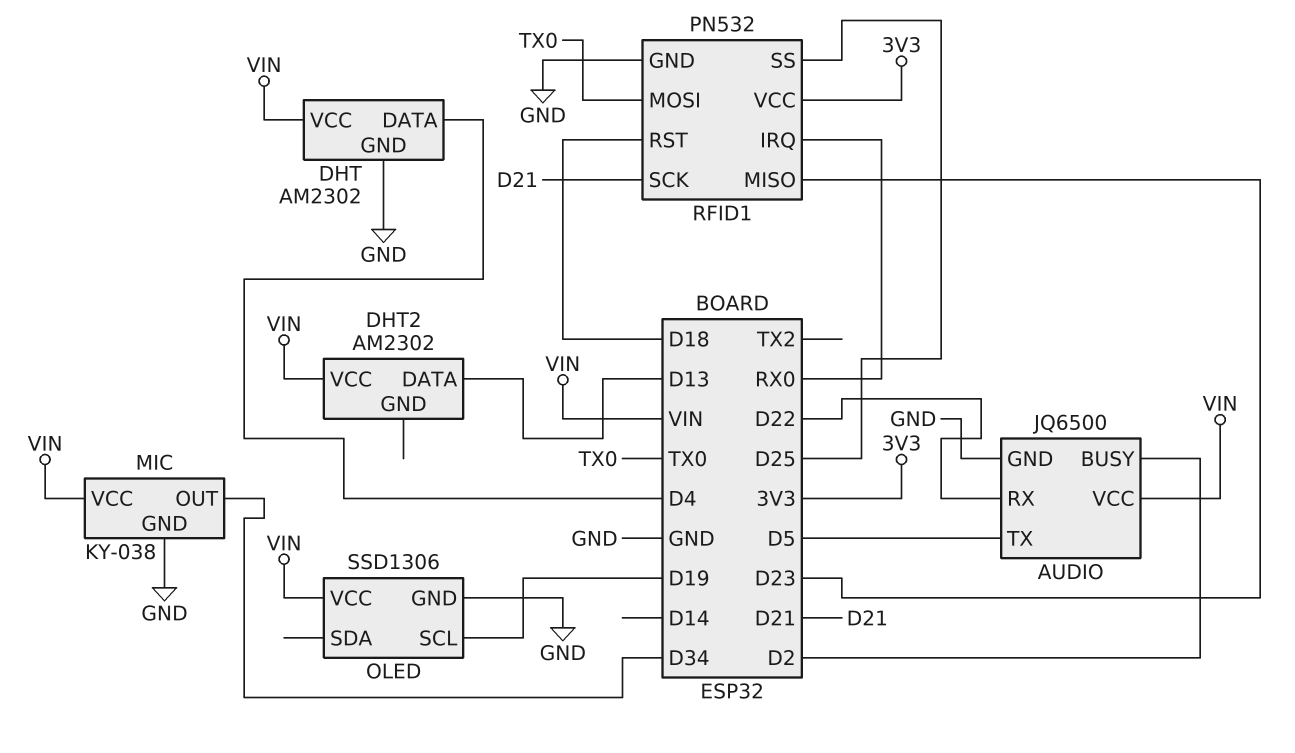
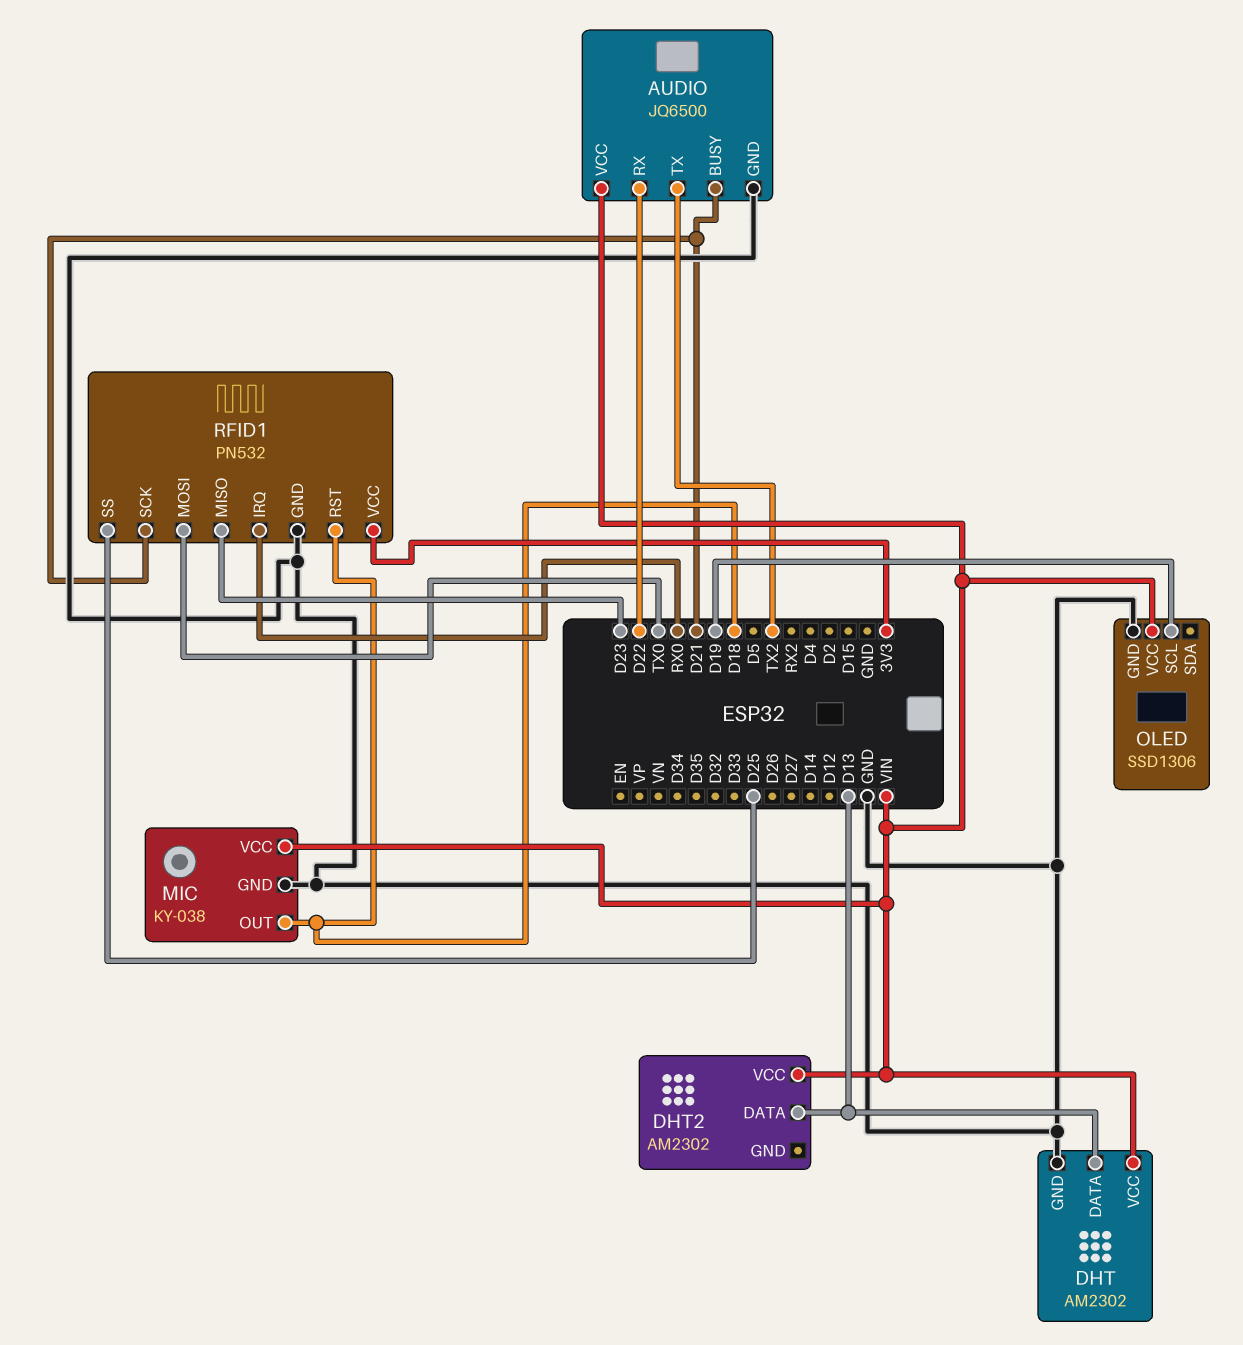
AUDIO pin BUSY: D2 -> D21
AUDIO pin TX: D5 -> TX2
DHT pin DATA: D4 -> D13
MIC pin OUT: D34 -> D18

